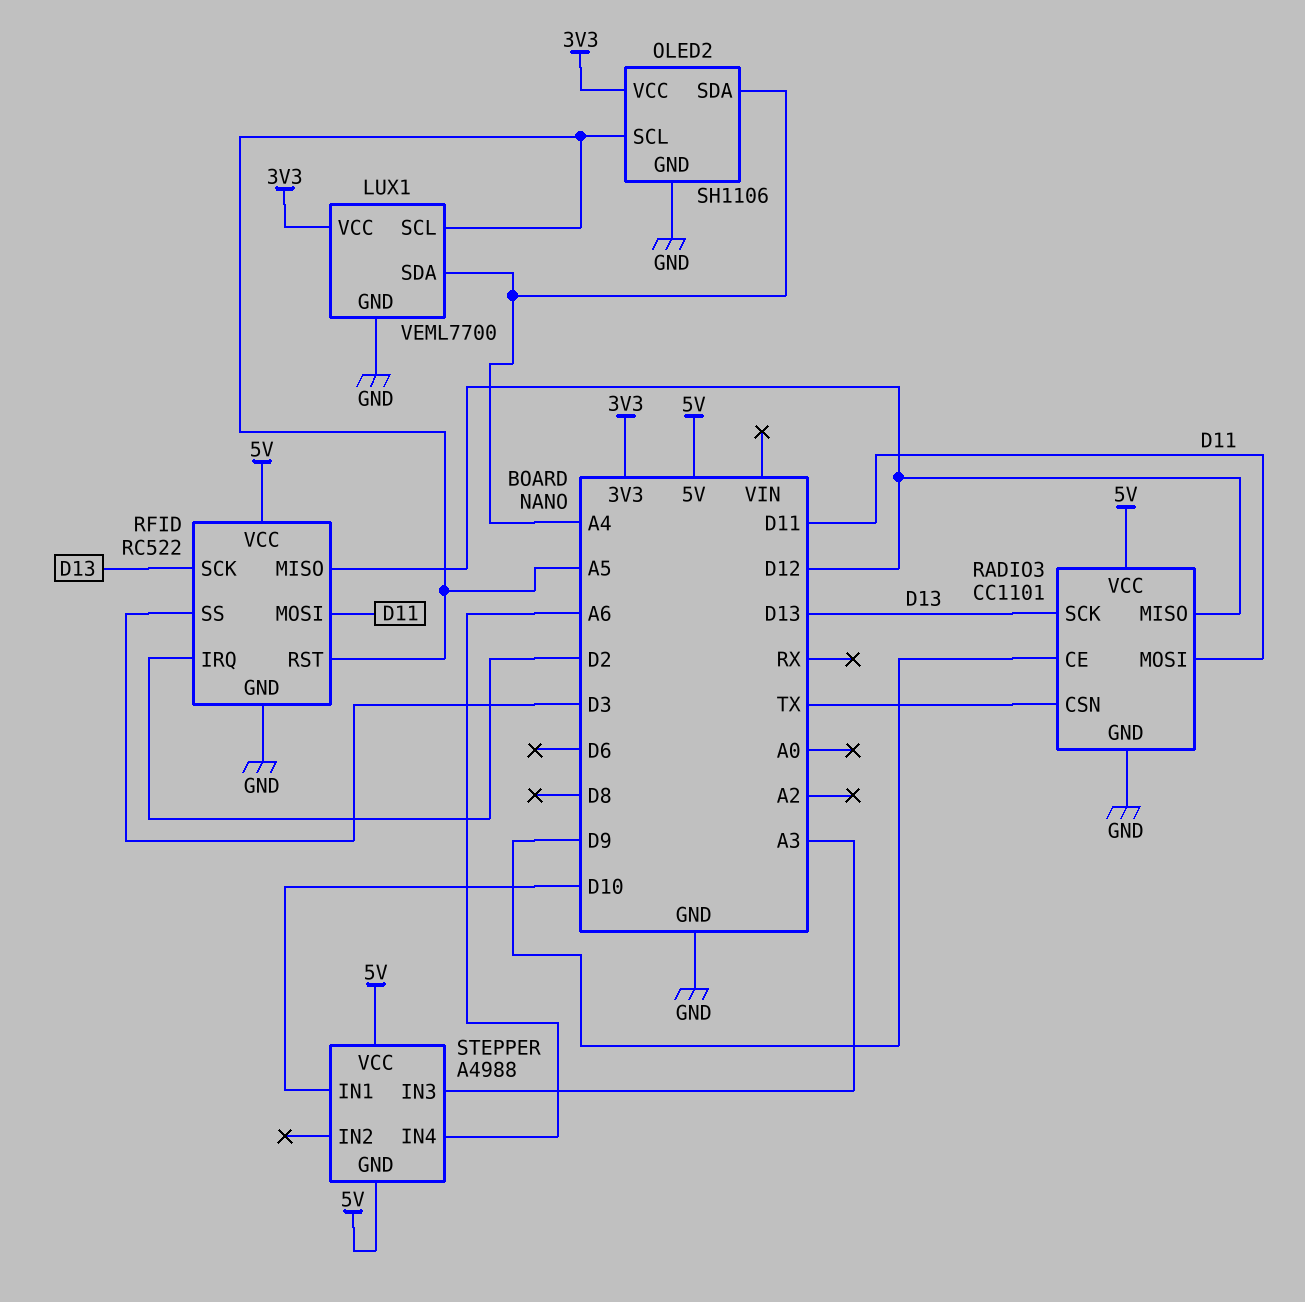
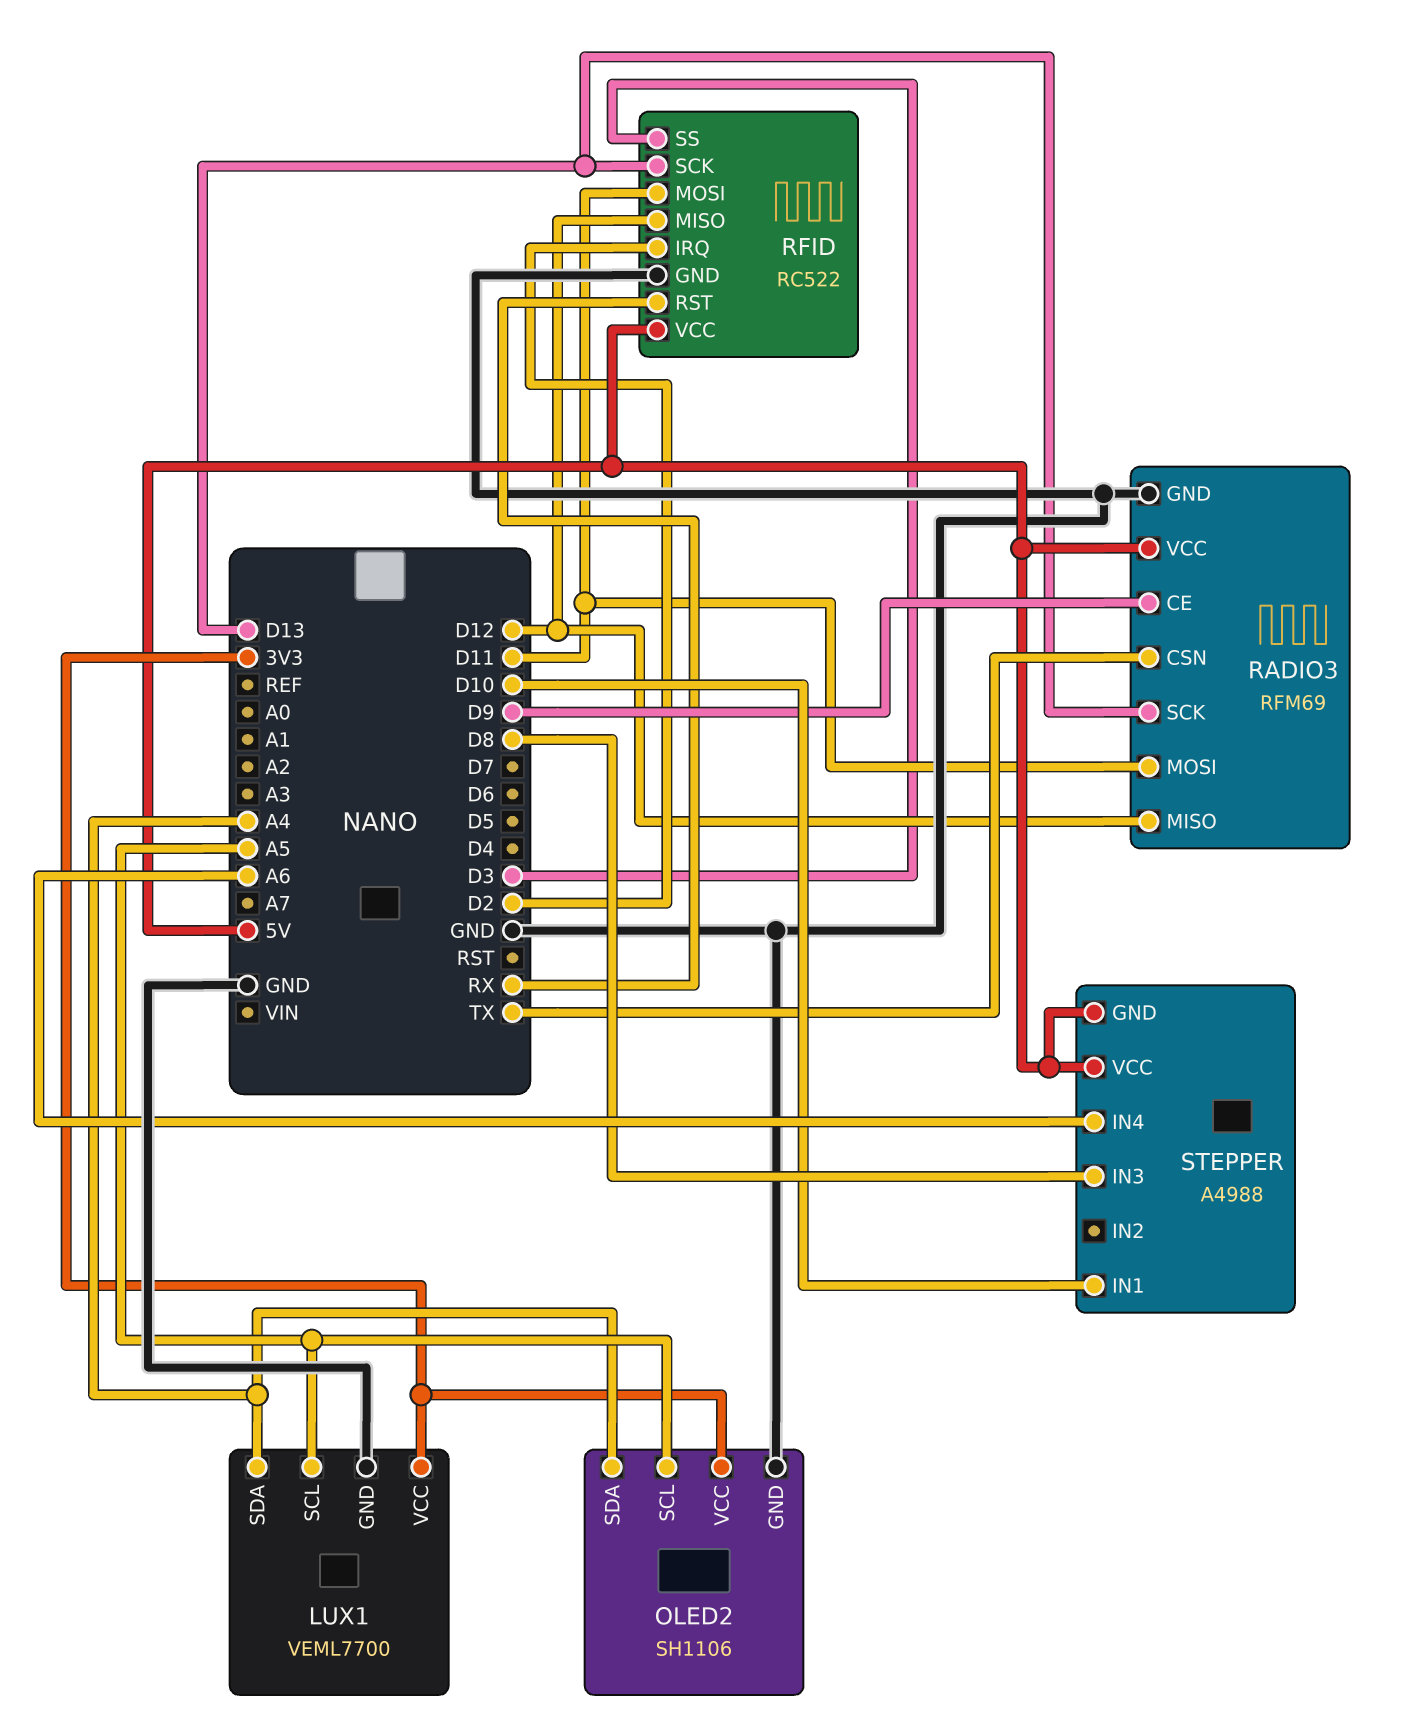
RADIO3: CC1101 -> RFM69
RFID pin RST: A5 -> RX
STEPPER pin IN3: A3 -> D8

